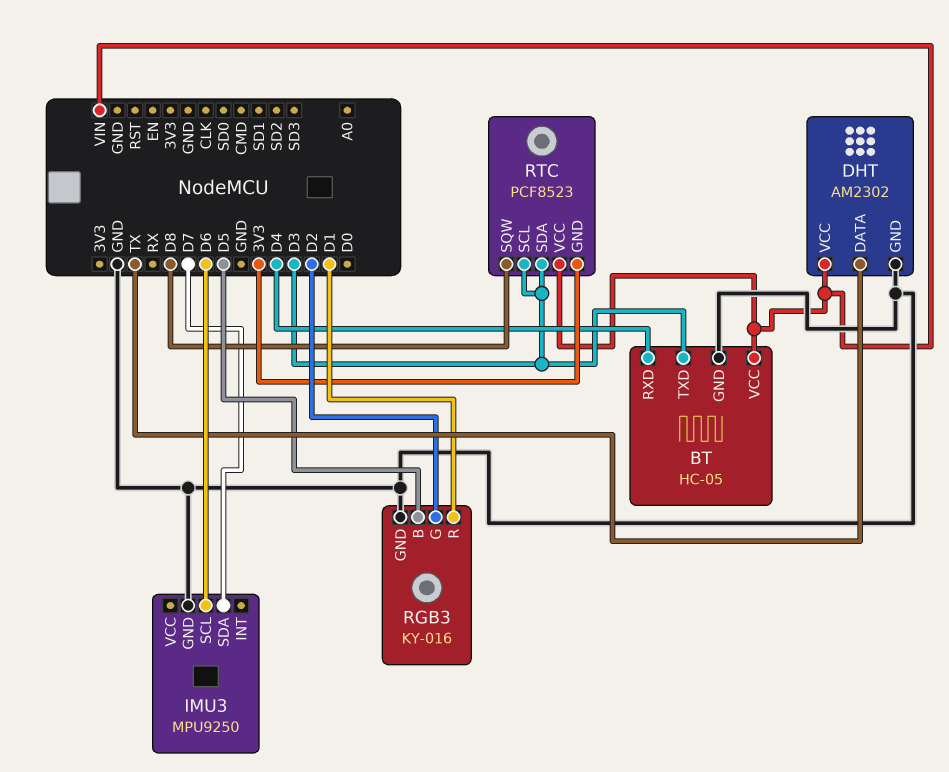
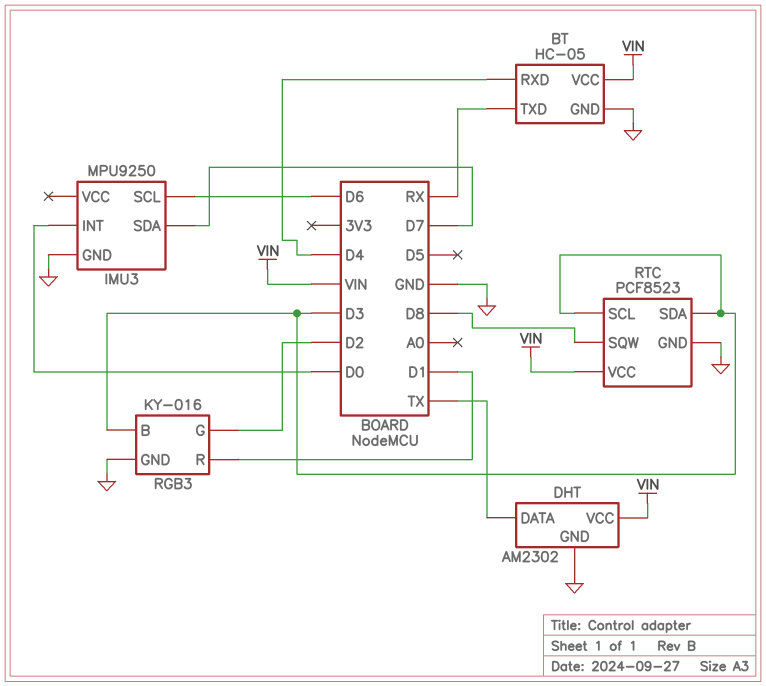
BT pin TXD: D3 -> RX
IMU3 pin INT: none -> D0
RGB3 pin B: D5 -> D3
RTC pin GND: 3V3 -> GND

